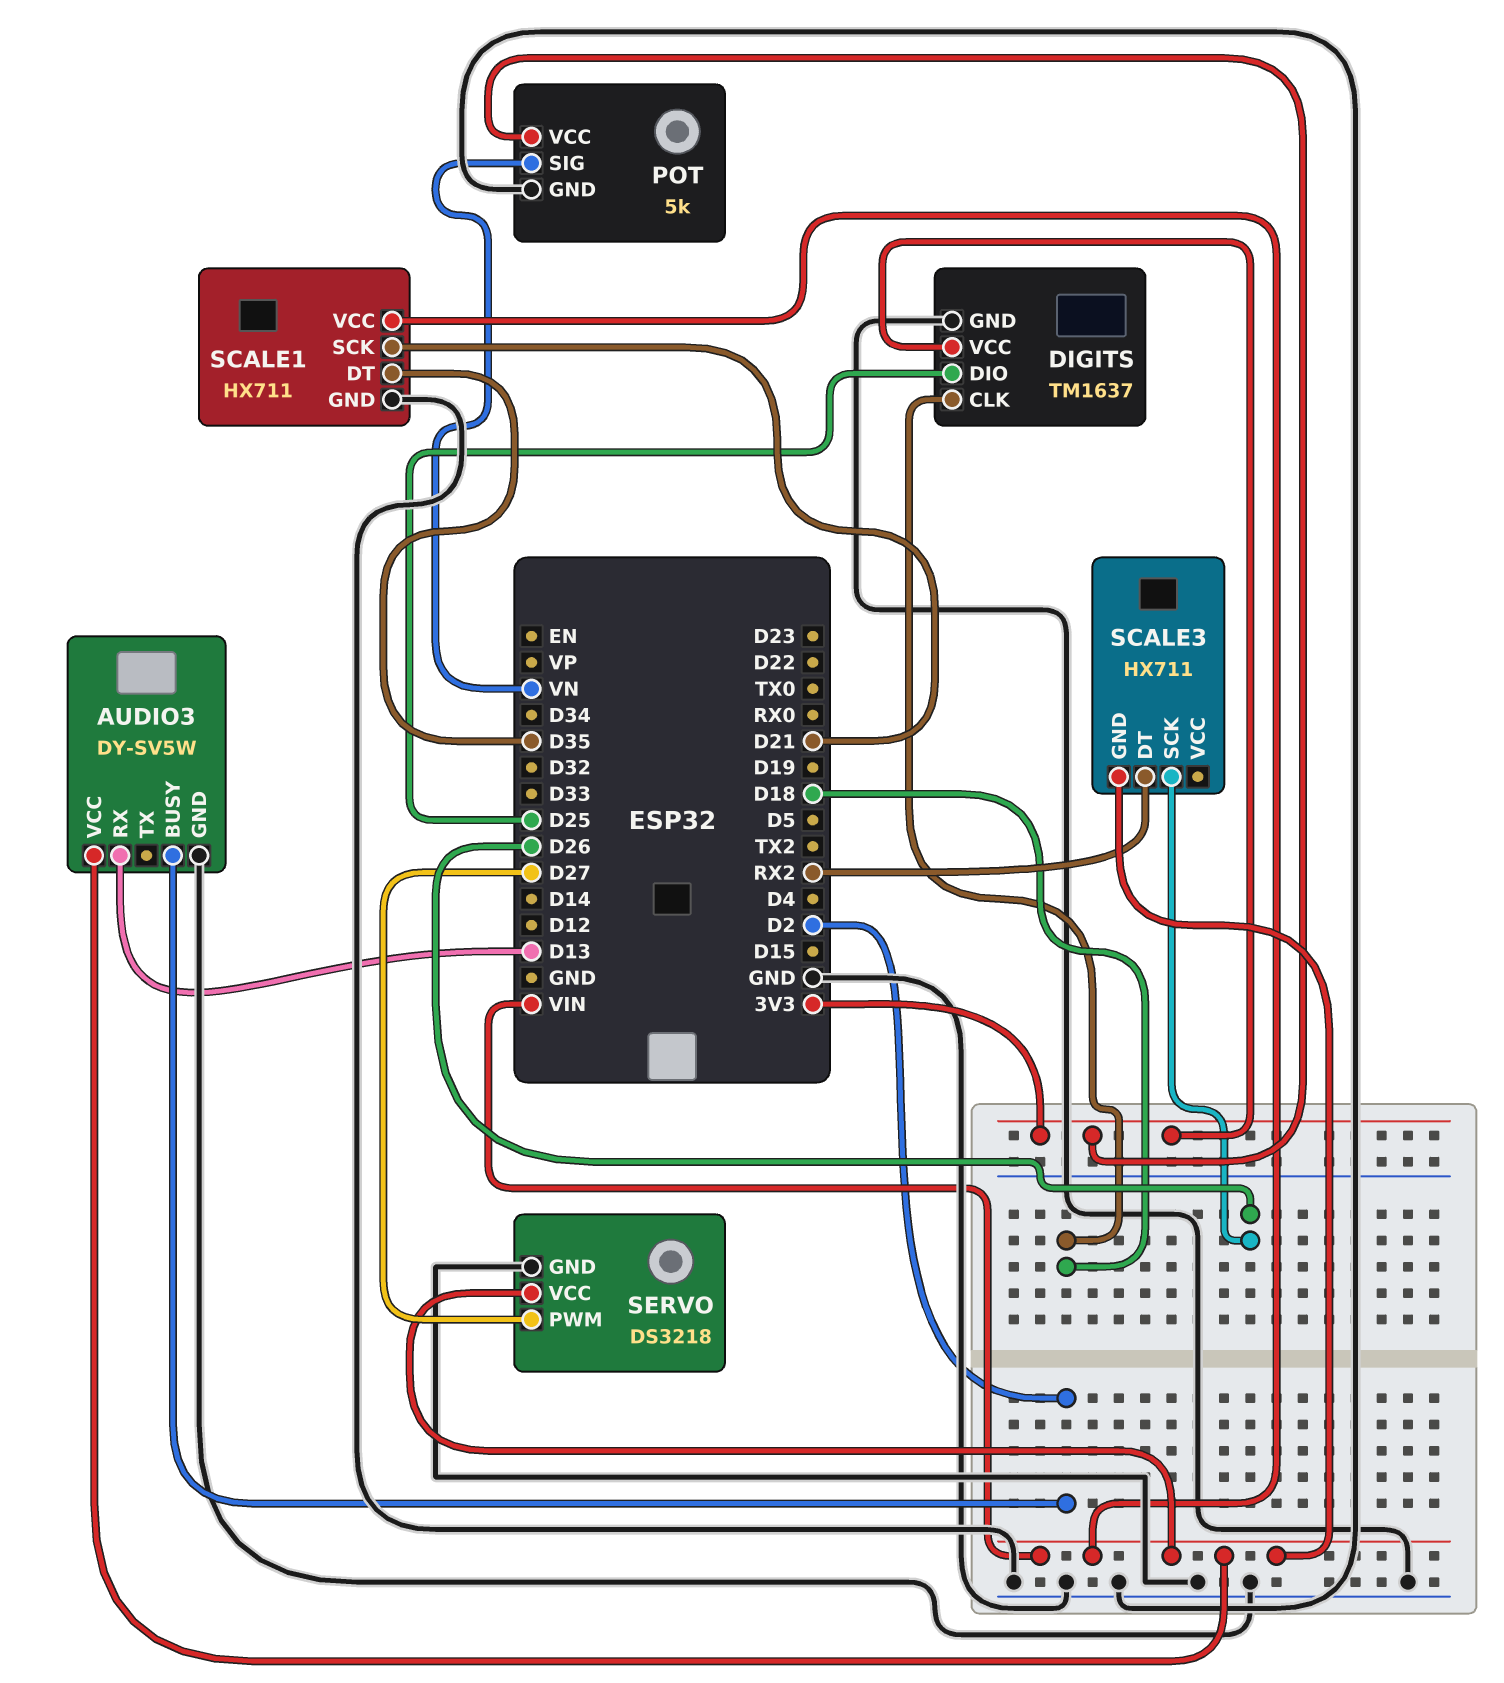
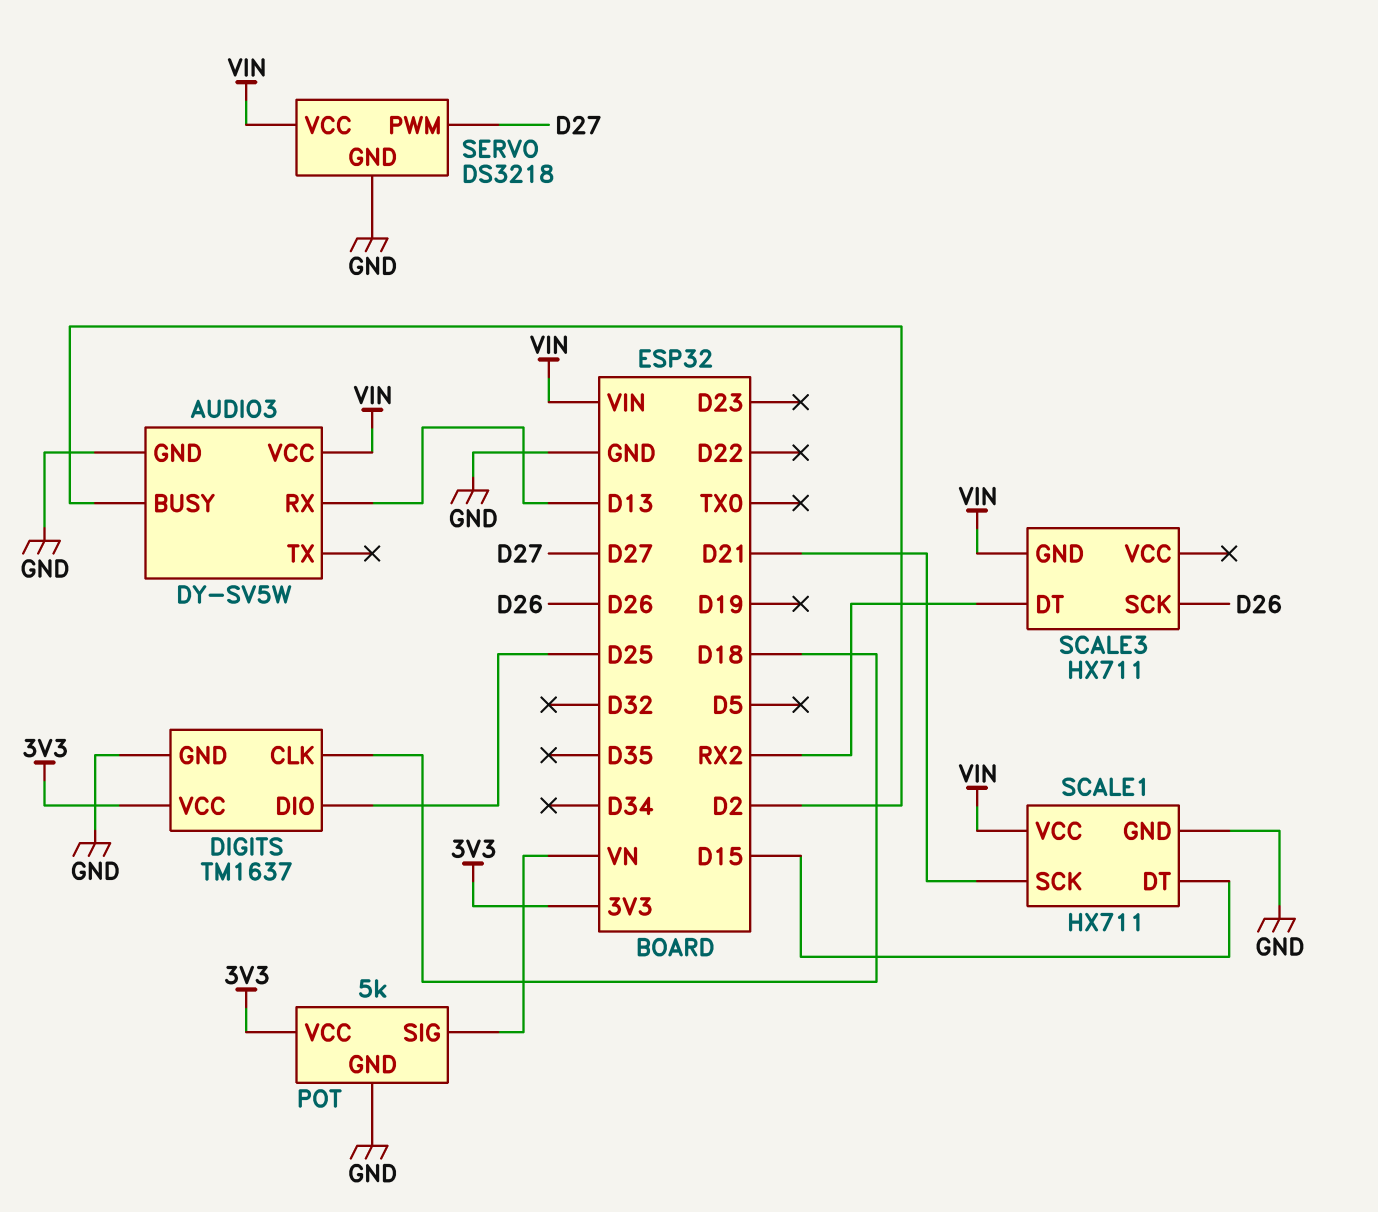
SCALE1 pin DT: D35 -> D15

